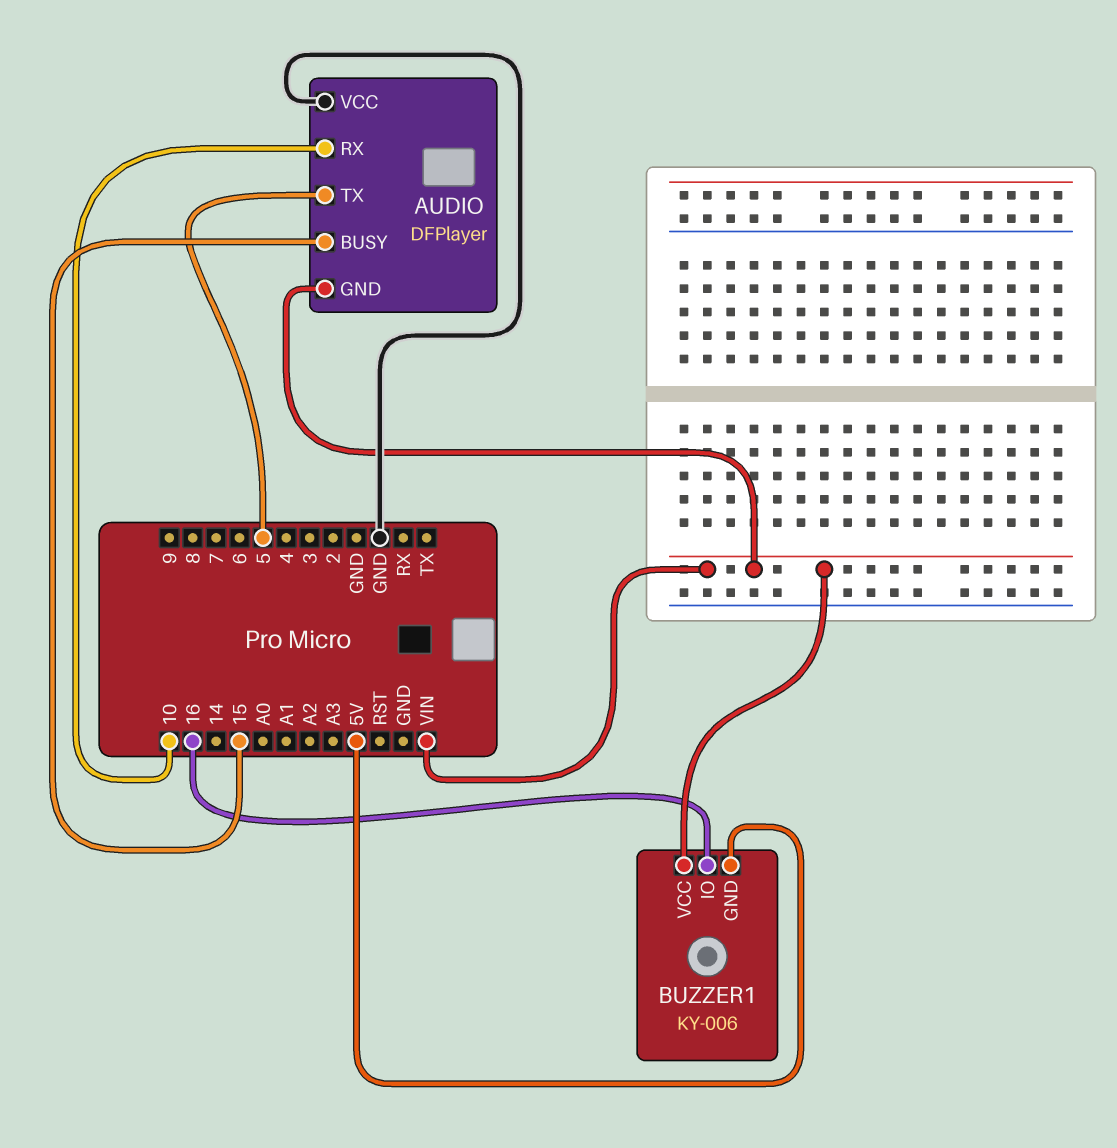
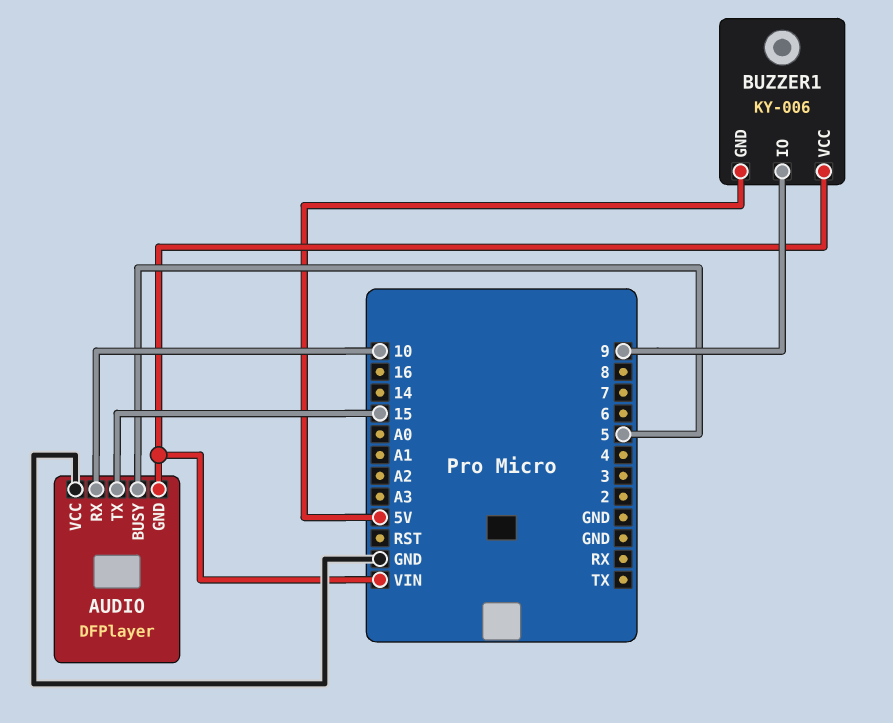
AUDIO pin BUSY: 15 -> 5
AUDIO pin TX: 5 -> 15
BUZZER1 pin IO: 16 -> 9

